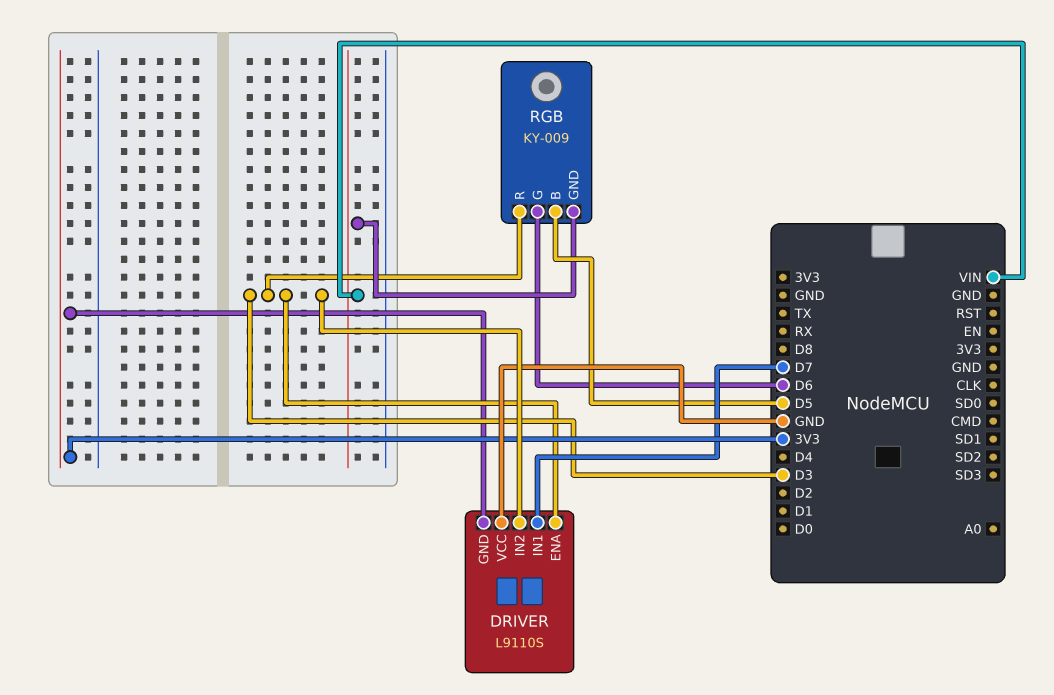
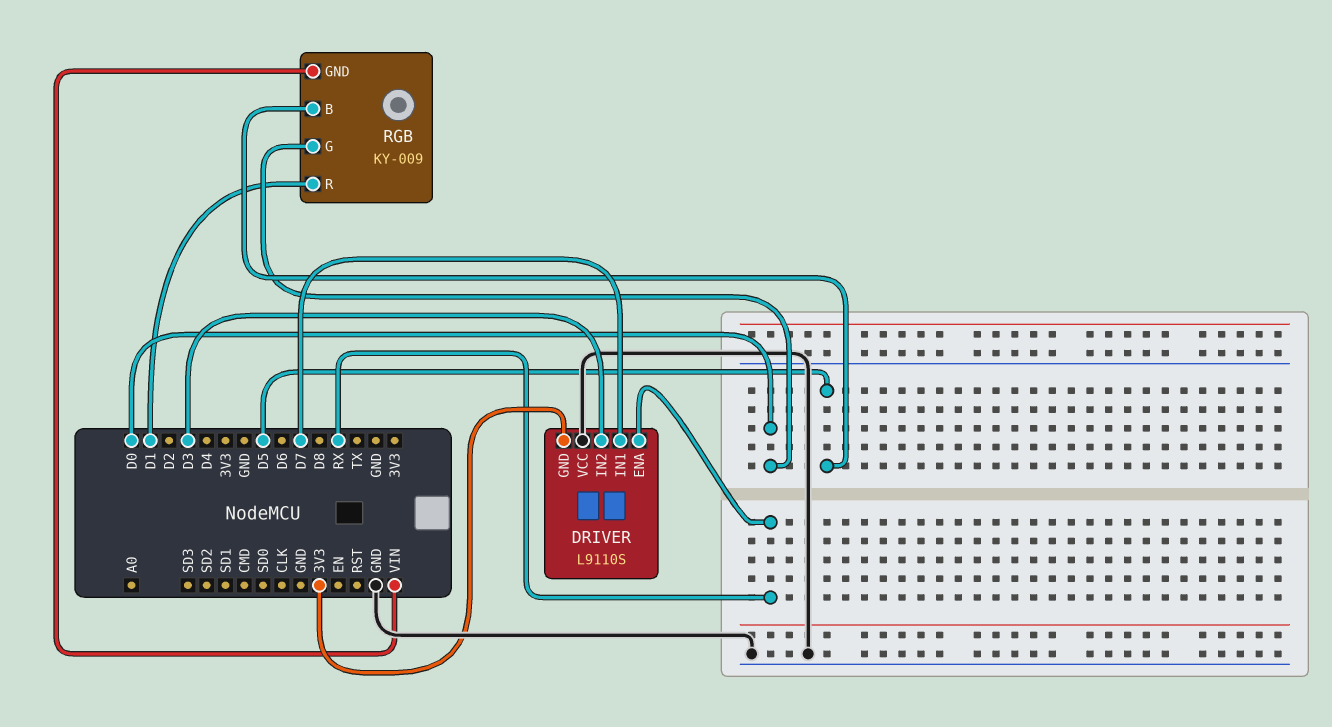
DRIVER pin ENA: D3 -> RX
RGB pin G: D6 -> D0
RGB pin R: D3 -> D1

